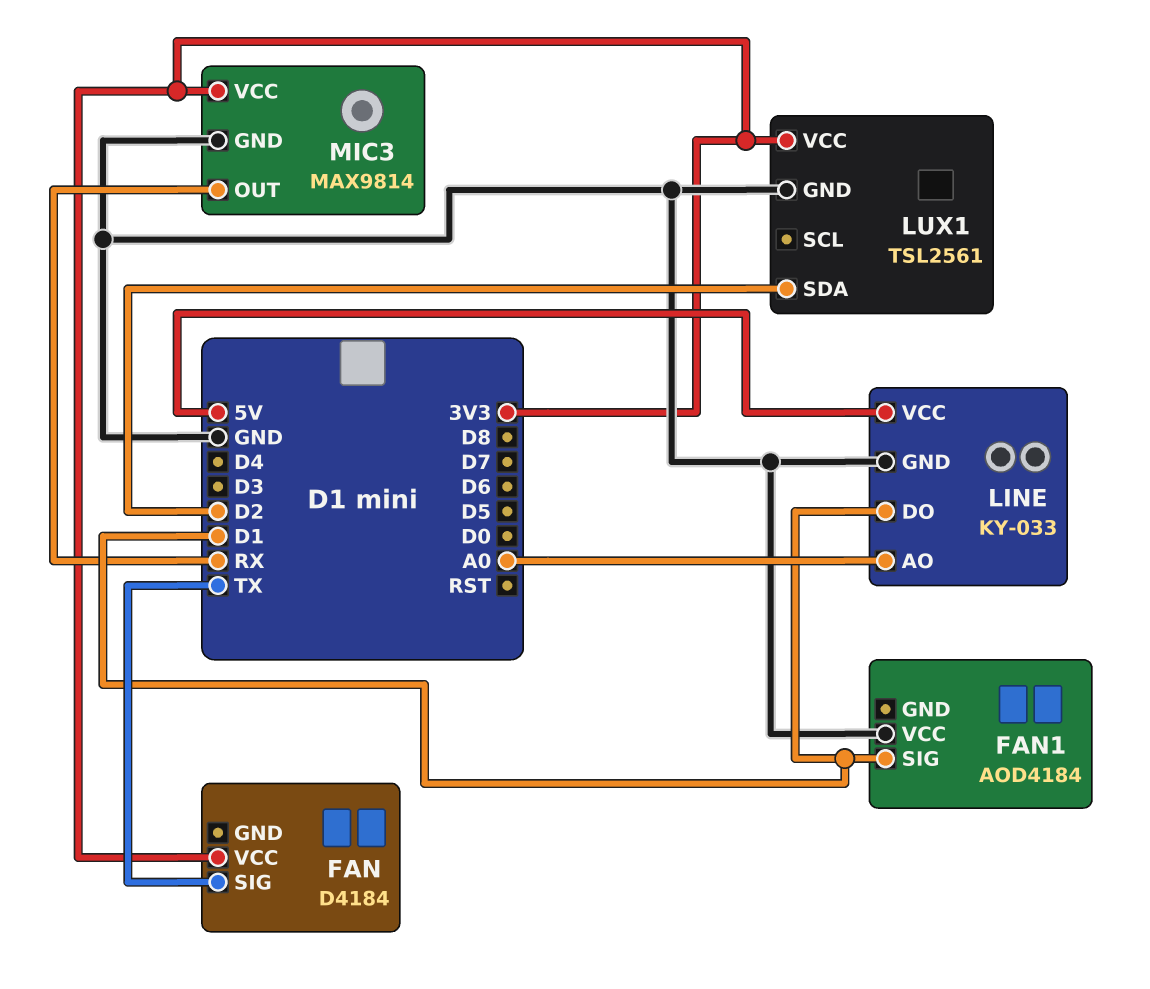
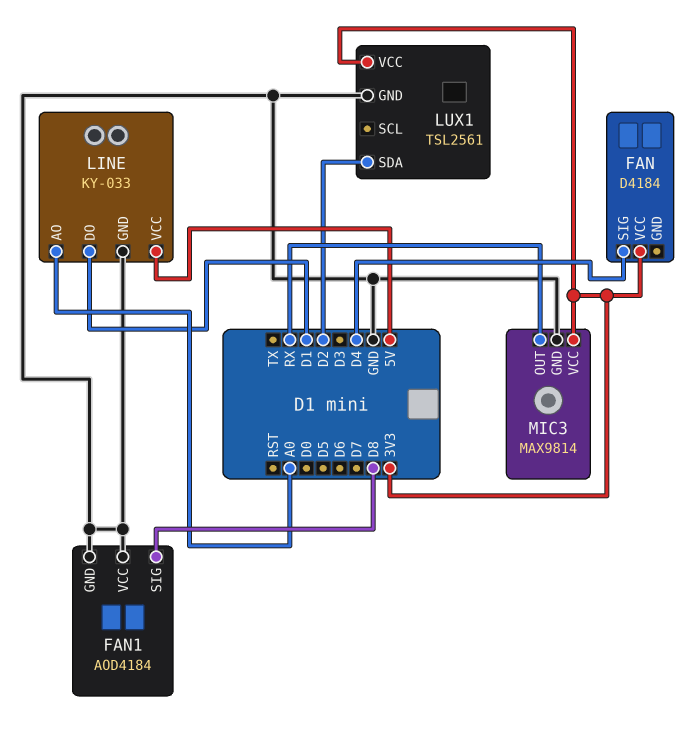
FAN pin SIG: TX -> D4
FAN1 pin GND: none -> GND
FAN1 pin SIG: D1 -> D8

